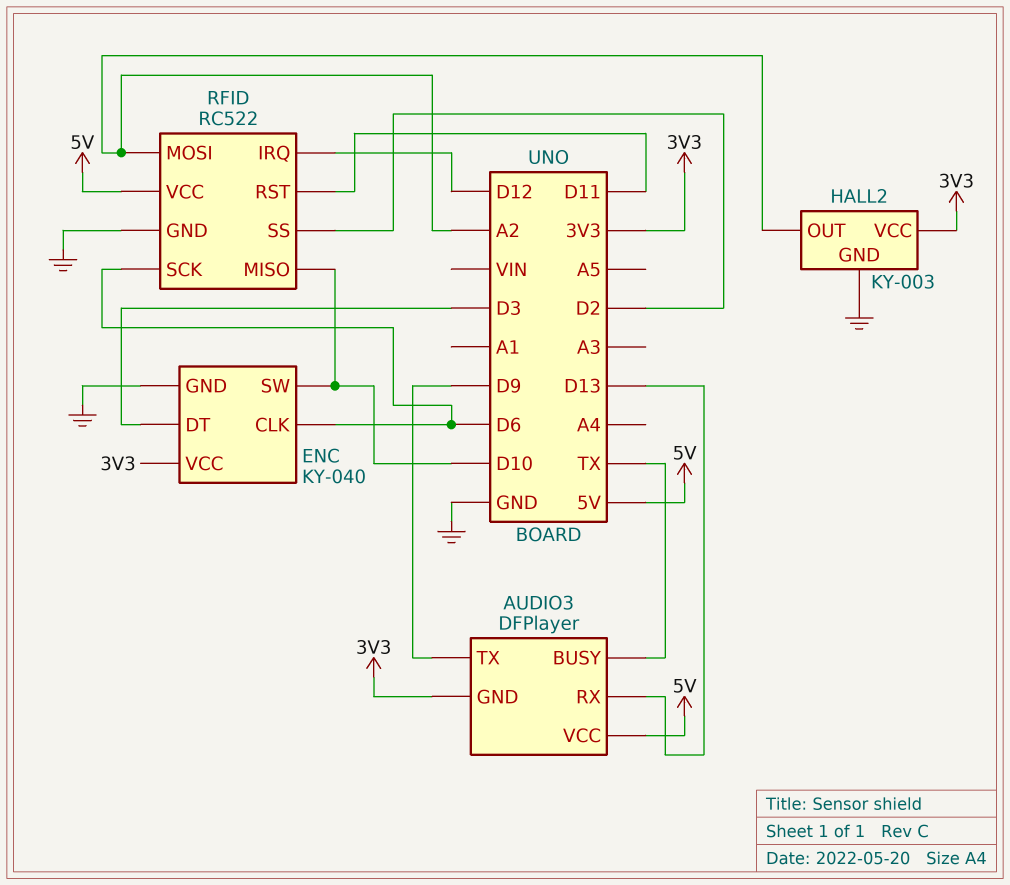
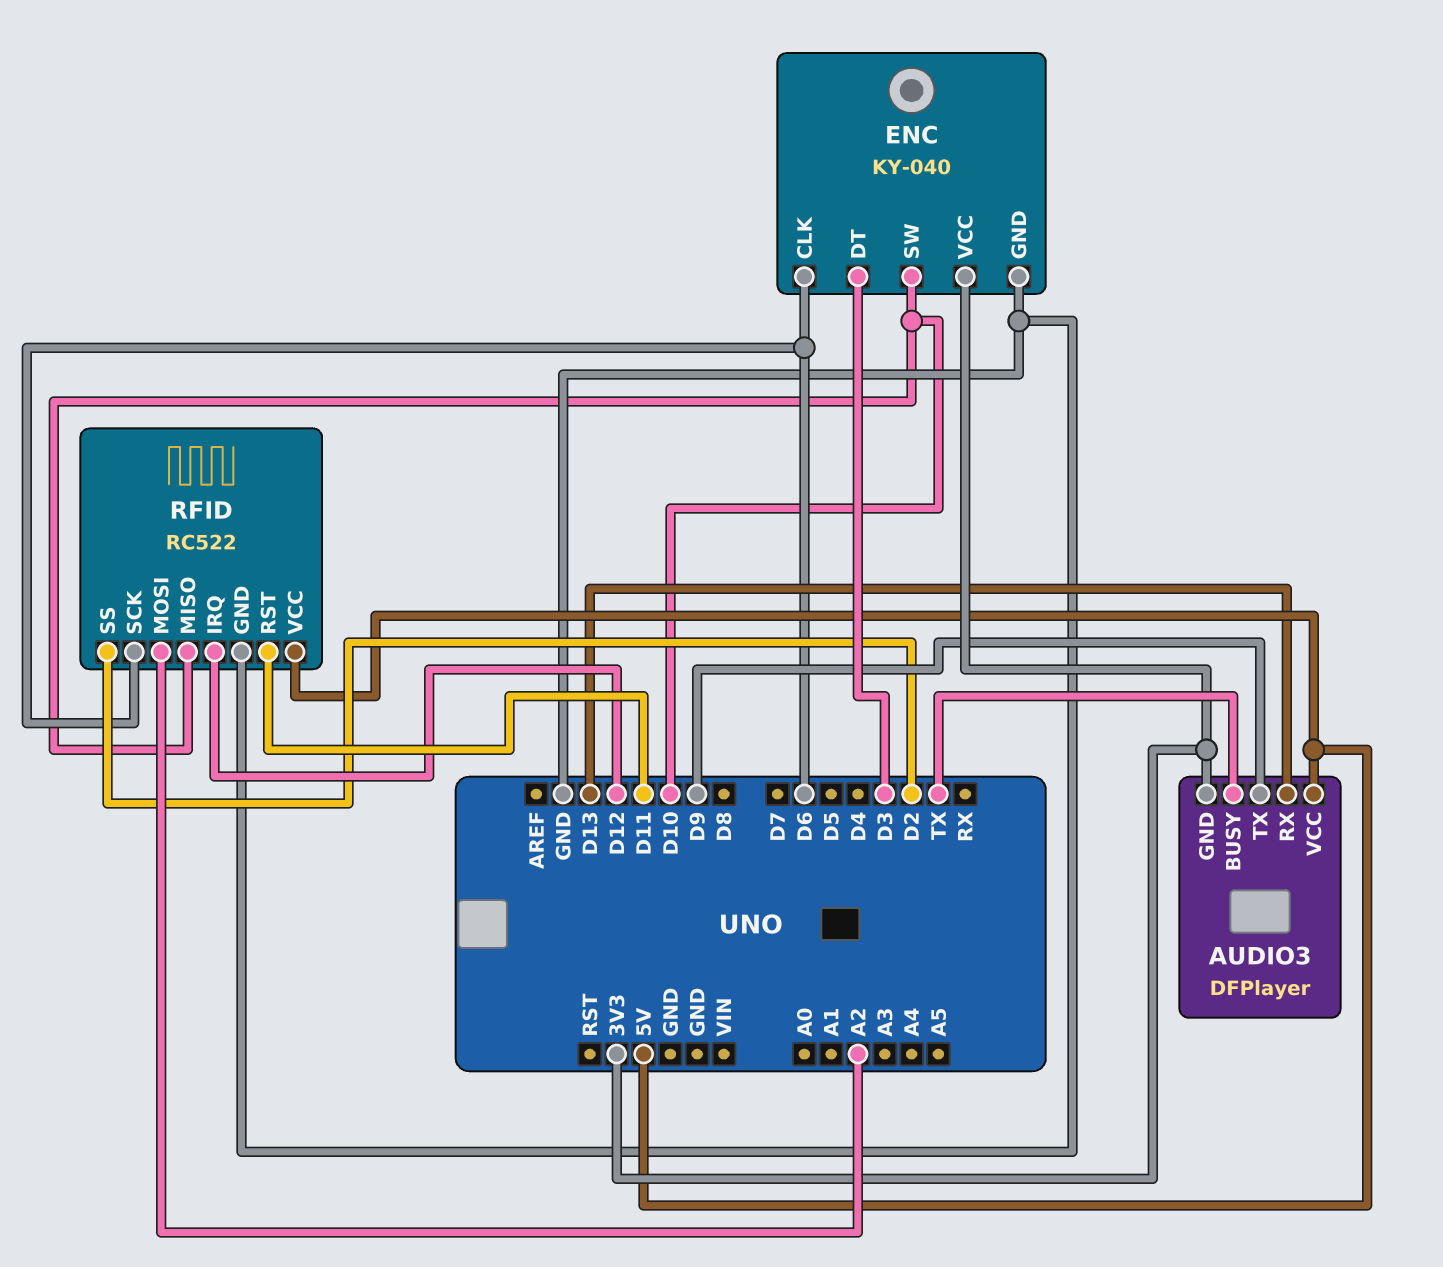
HALL2: KY-003 -> none
HALL2 pin GND: GND -> none
HALL2 pin OUT: A2 -> none
HALL2 pin VCC: 3V3 -> none

